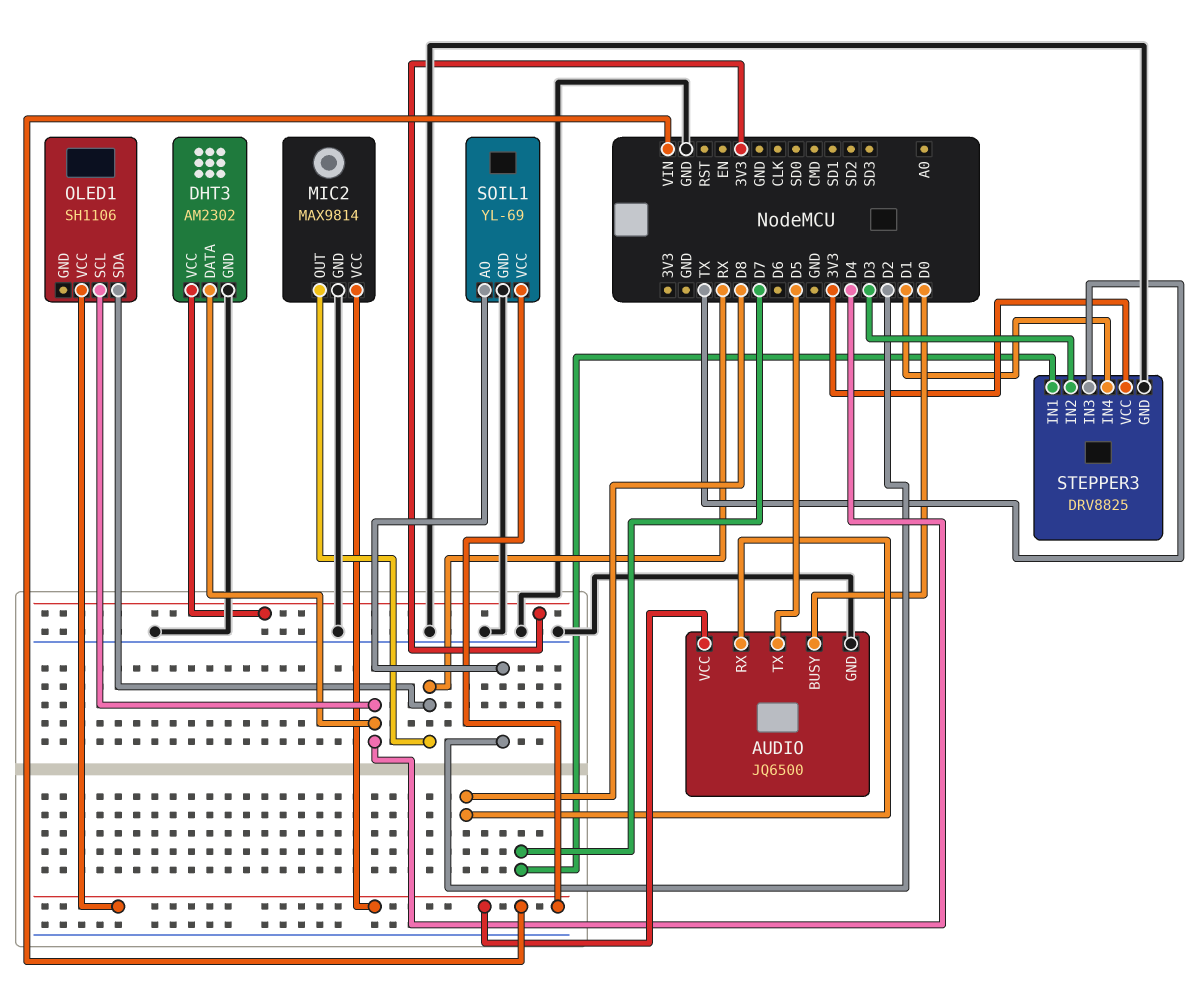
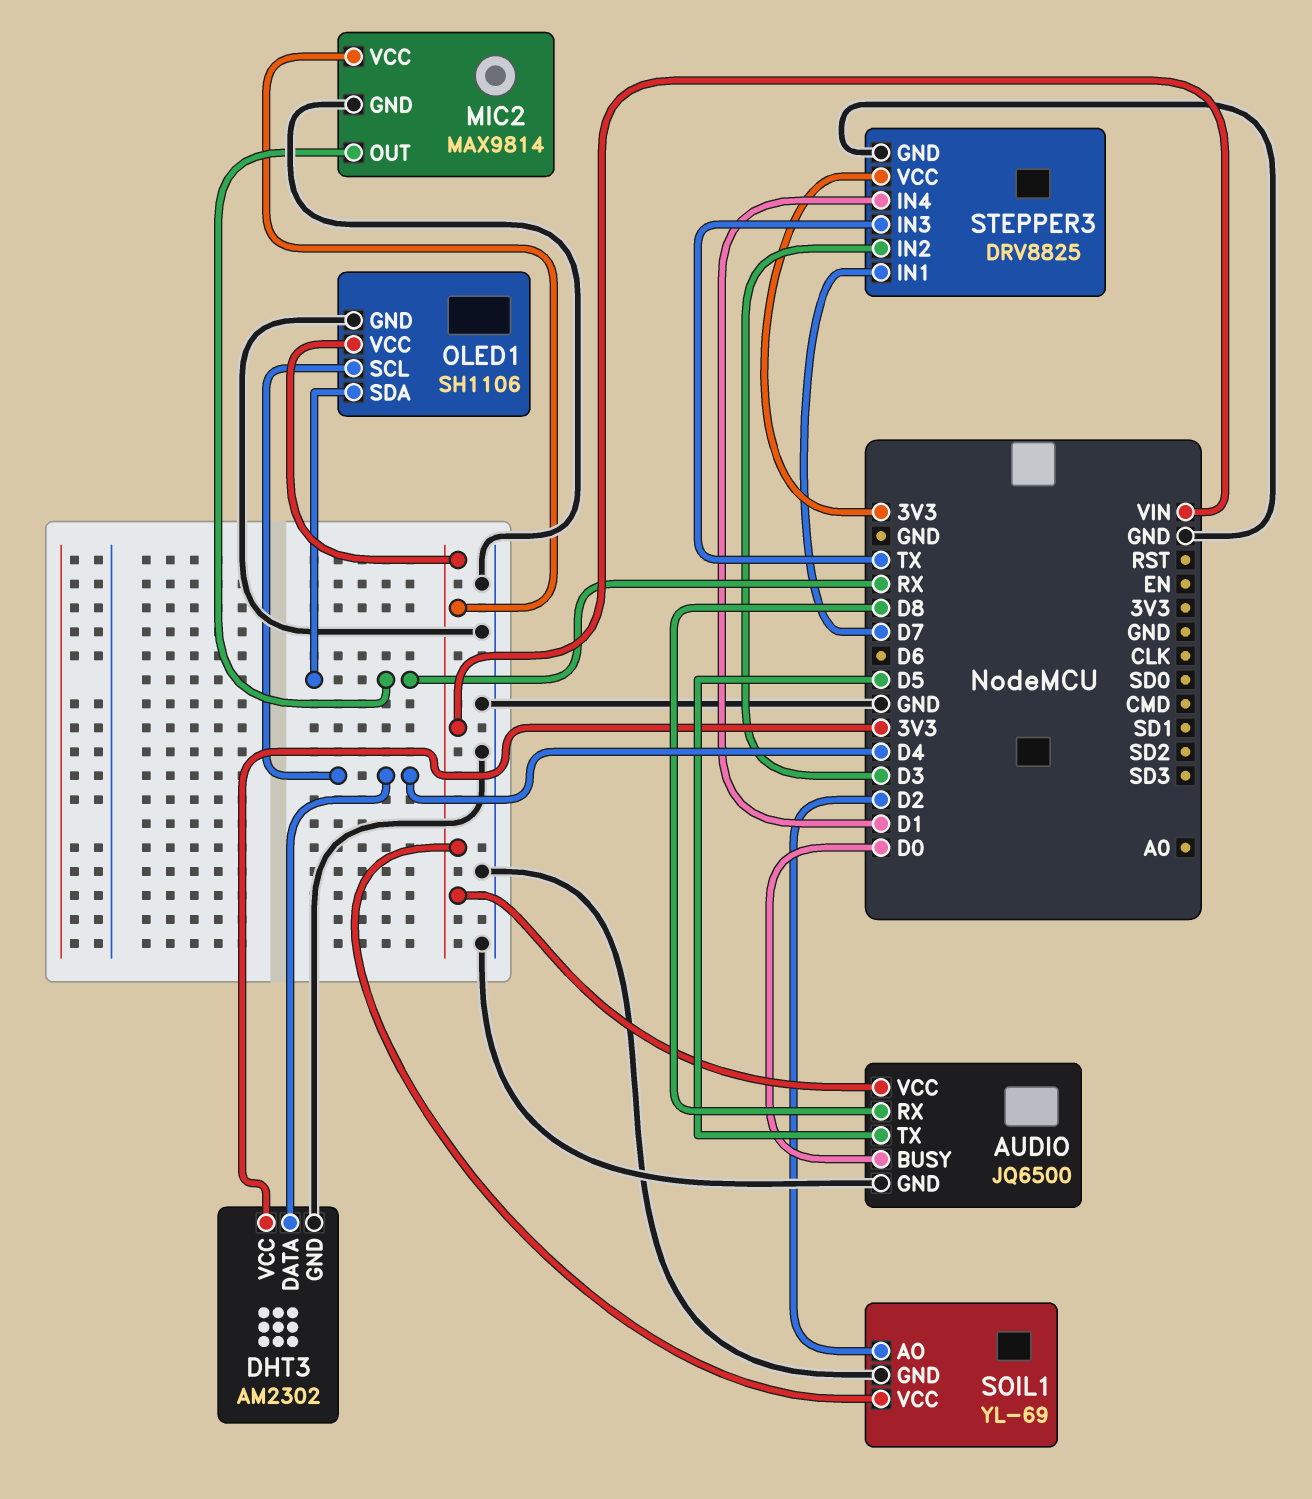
OLED1 pin GND: none -> GND

